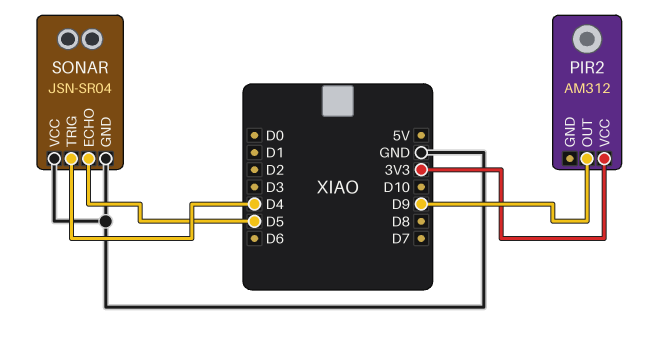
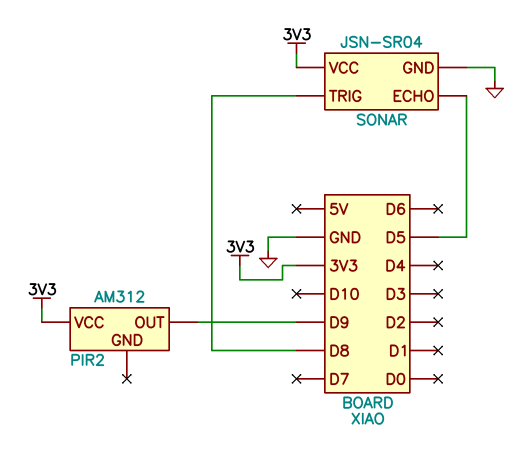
SONAR pin TRIG: D4 -> D8
SONAR pin VCC: GND -> 3V3

